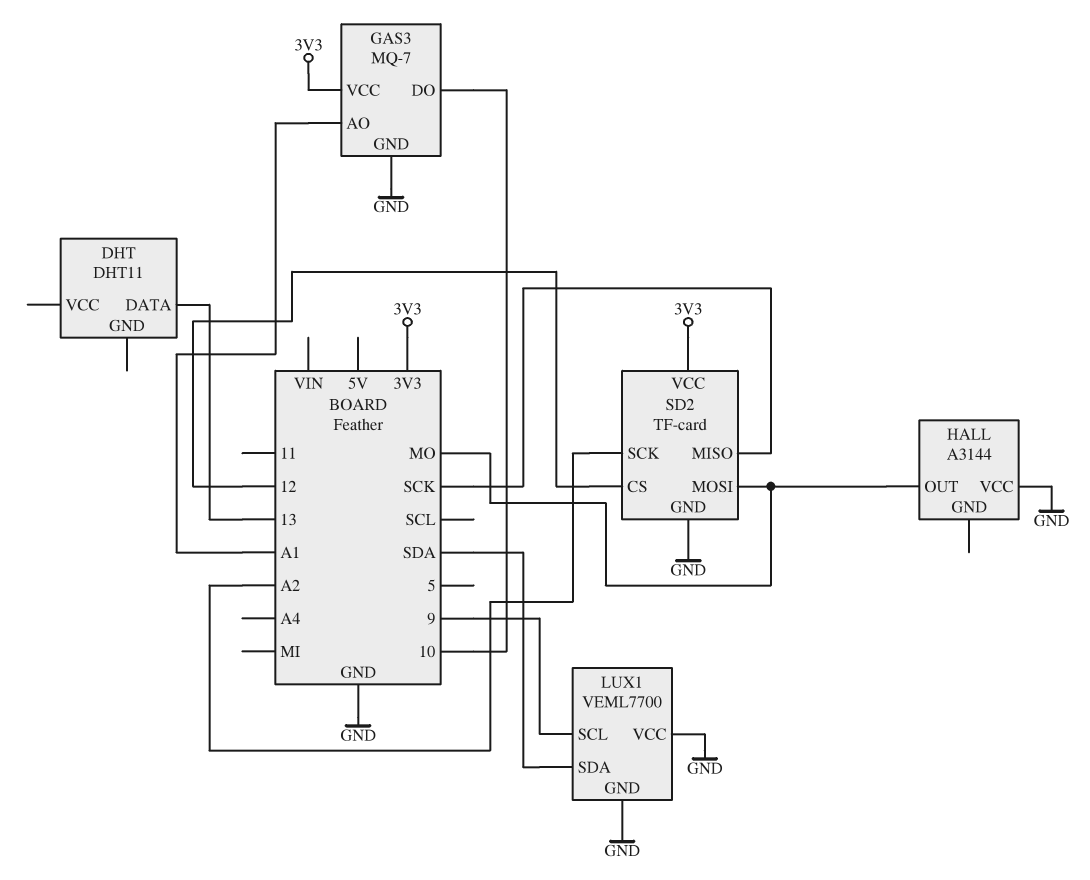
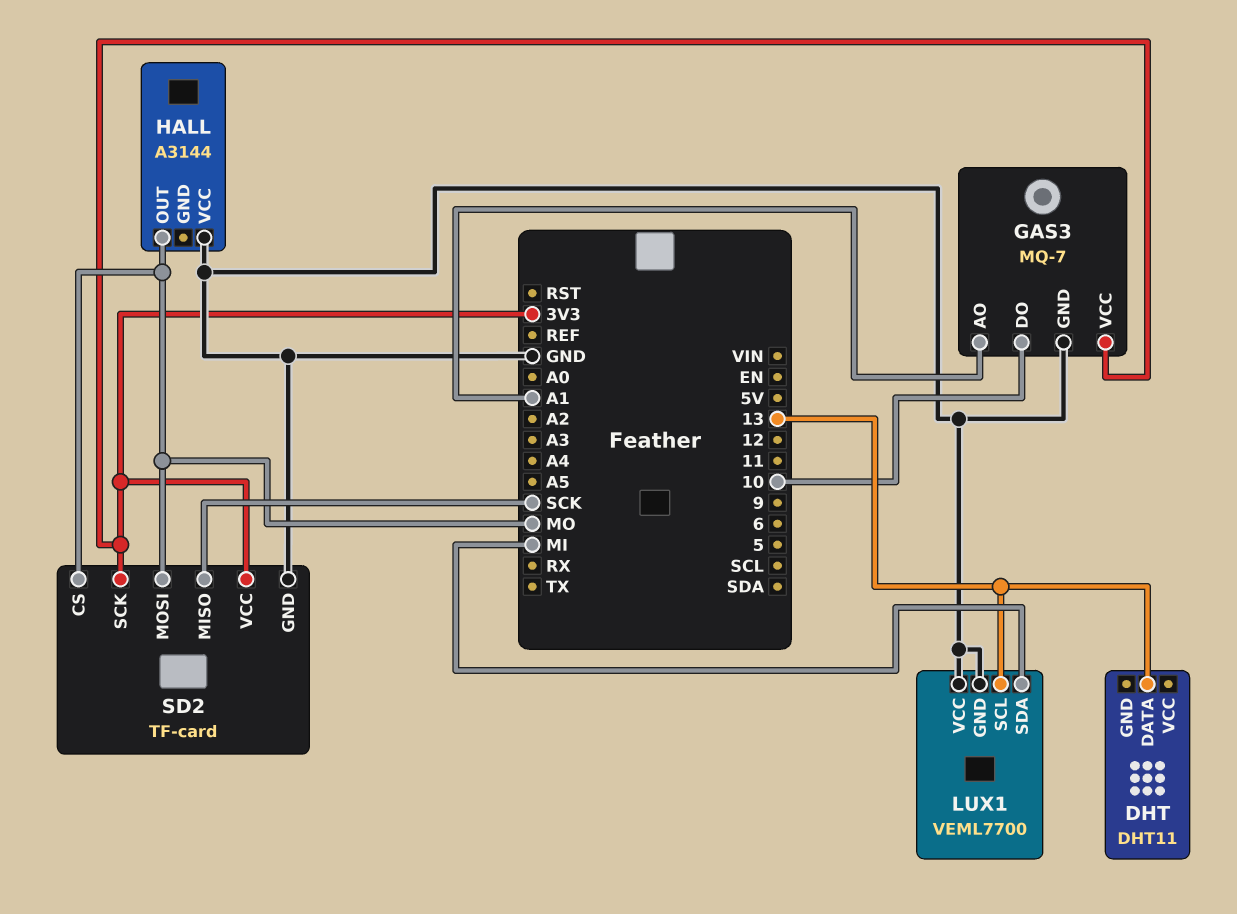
LUX1 pin SCL: 9 -> 13
LUX1 pin SDA: SDA -> MI
SD2 pin CS: 12 -> MO
SD2 pin SCK: A2 -> 3V3

